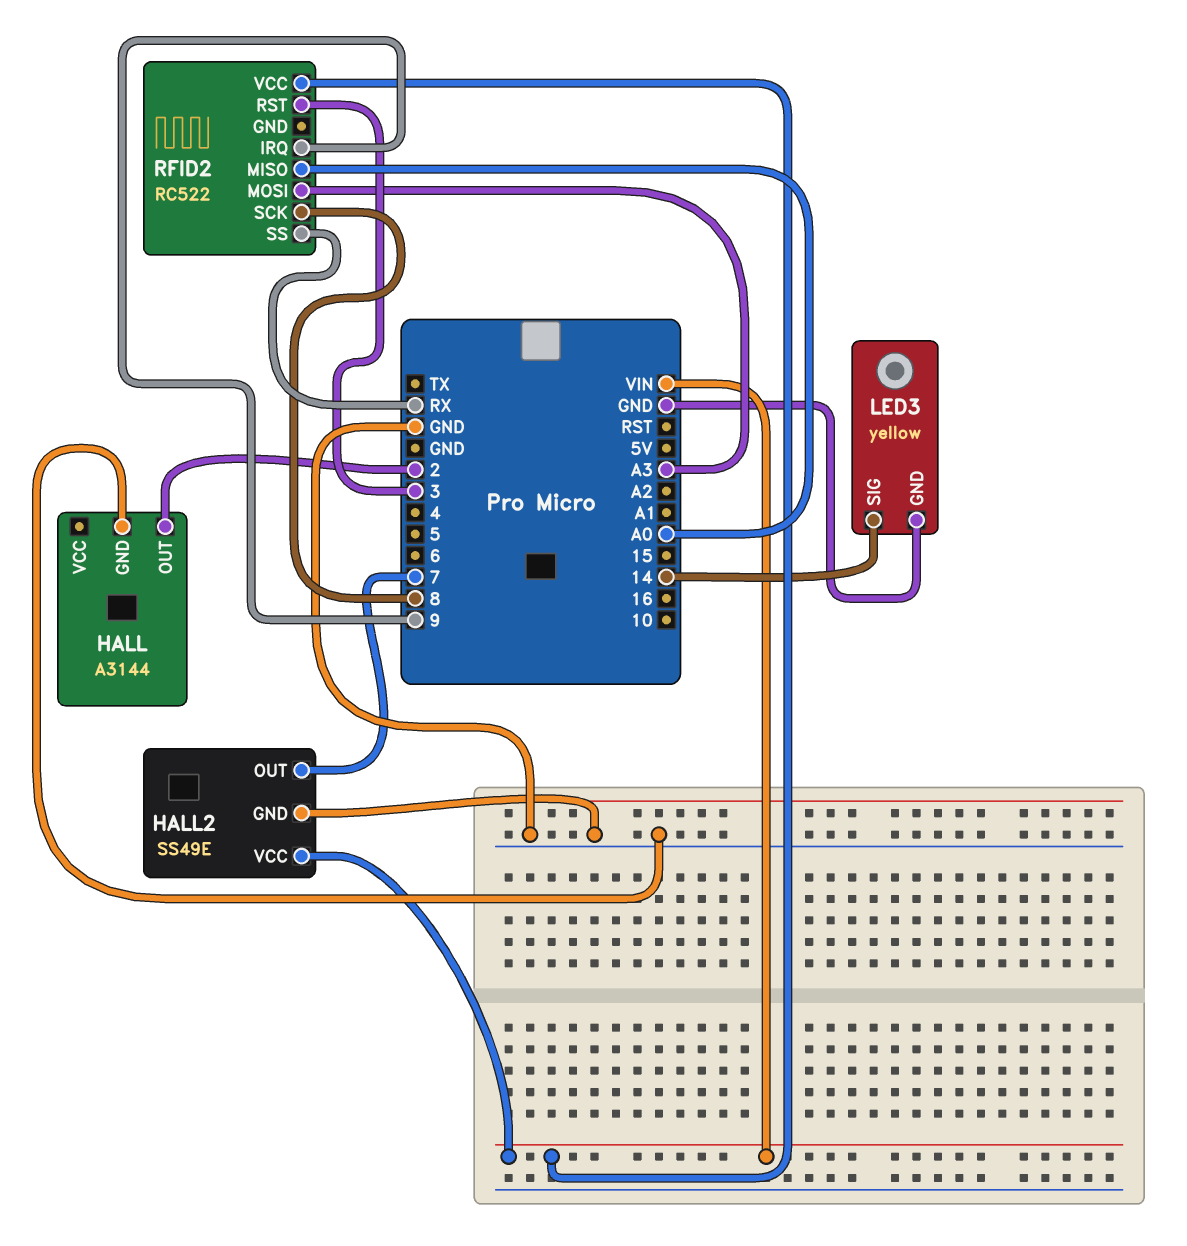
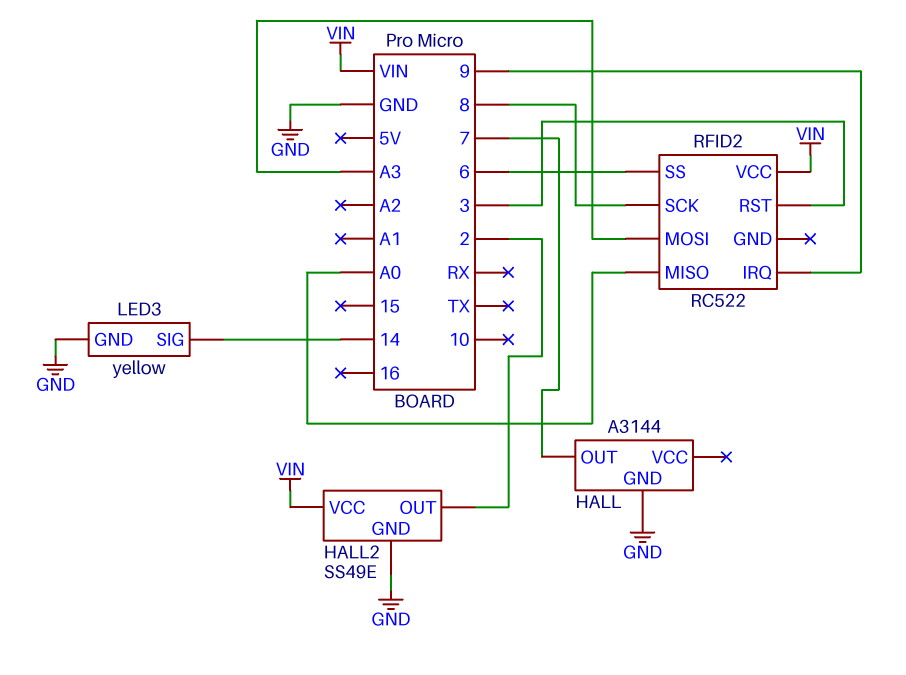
HALL pin OUT: 2 -> 7
HALL2 pin OUT: 7 -> 2
RFID2 pin SS: RX -> 6

